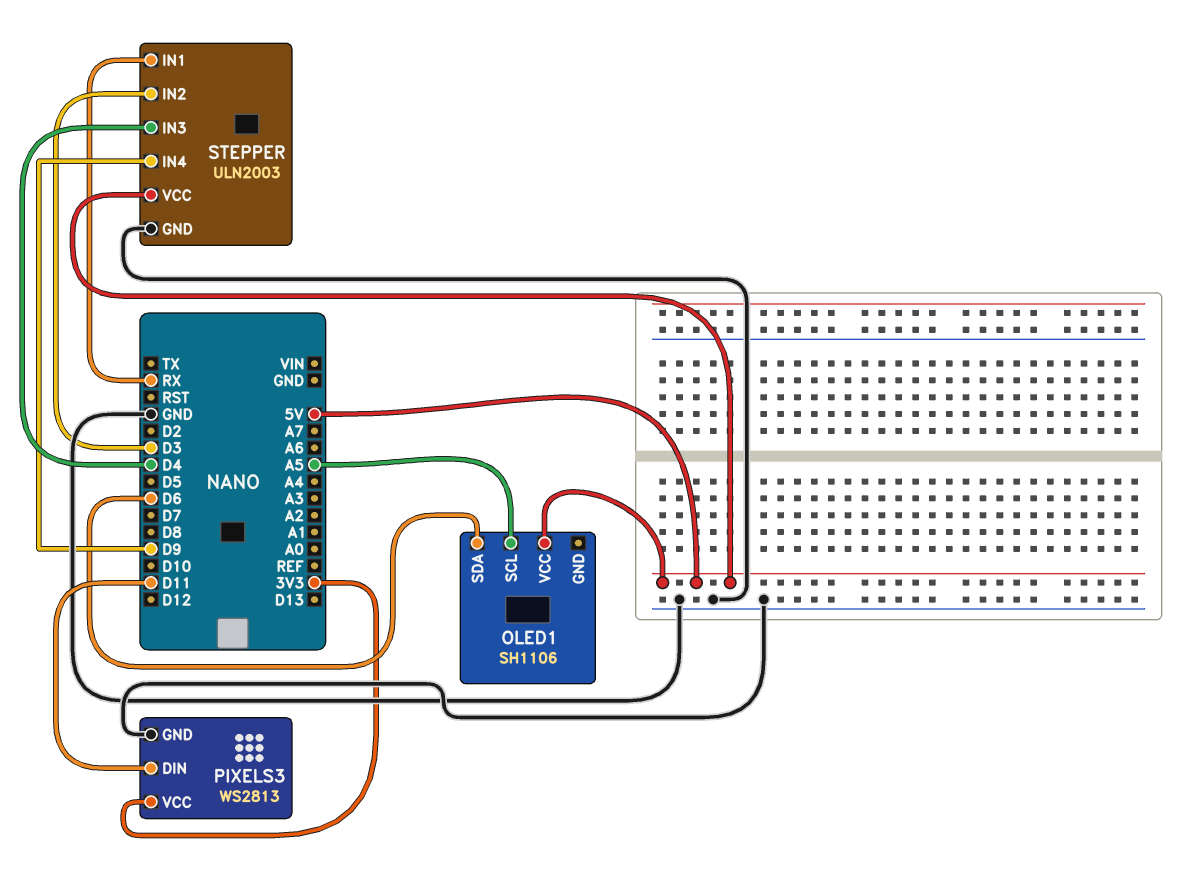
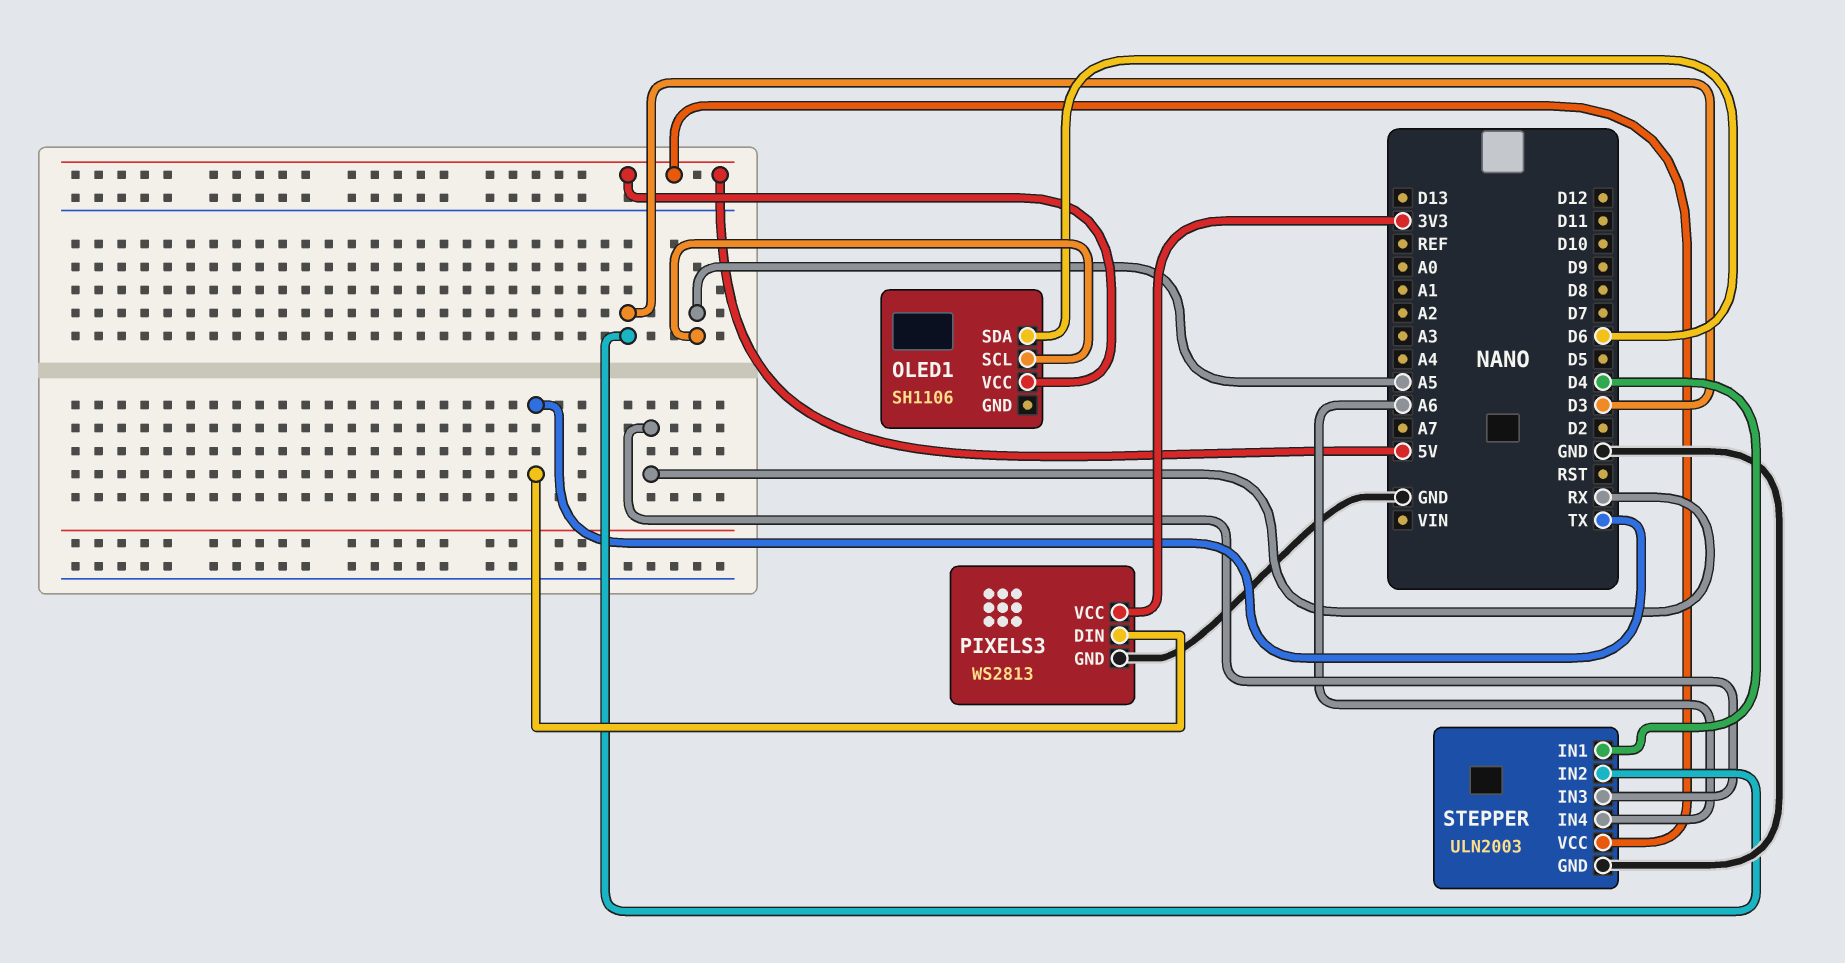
PIXELS3 pin DIN: D11 -> TX
STEPPER pin IN1: RX -> D4
STEPPER pin IN3: D4 -> RX
STEPPER pin IN4: D9 -> A6

